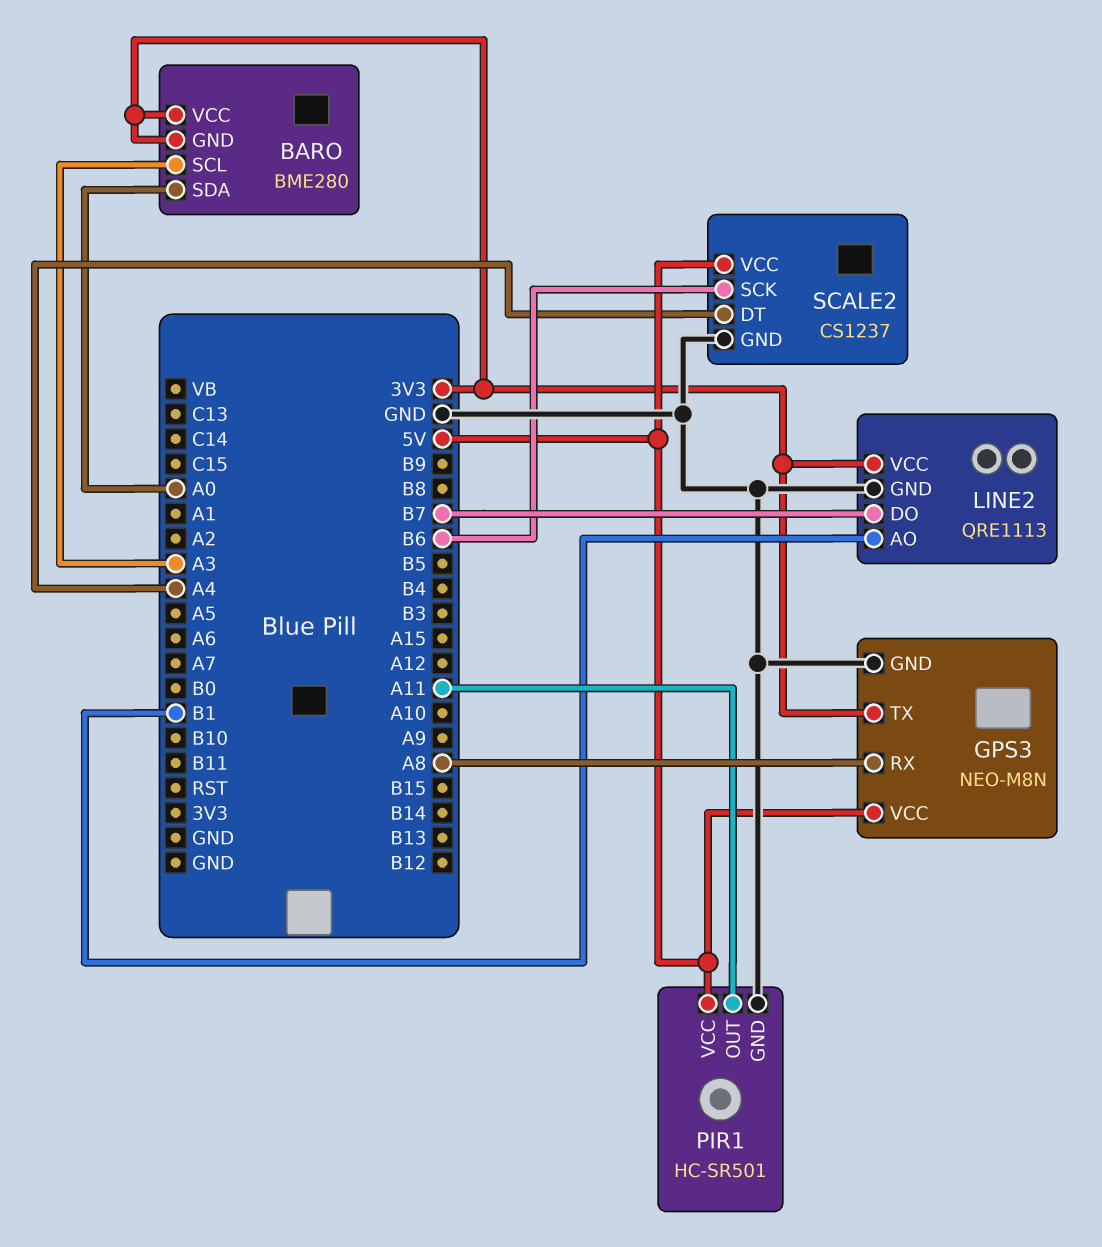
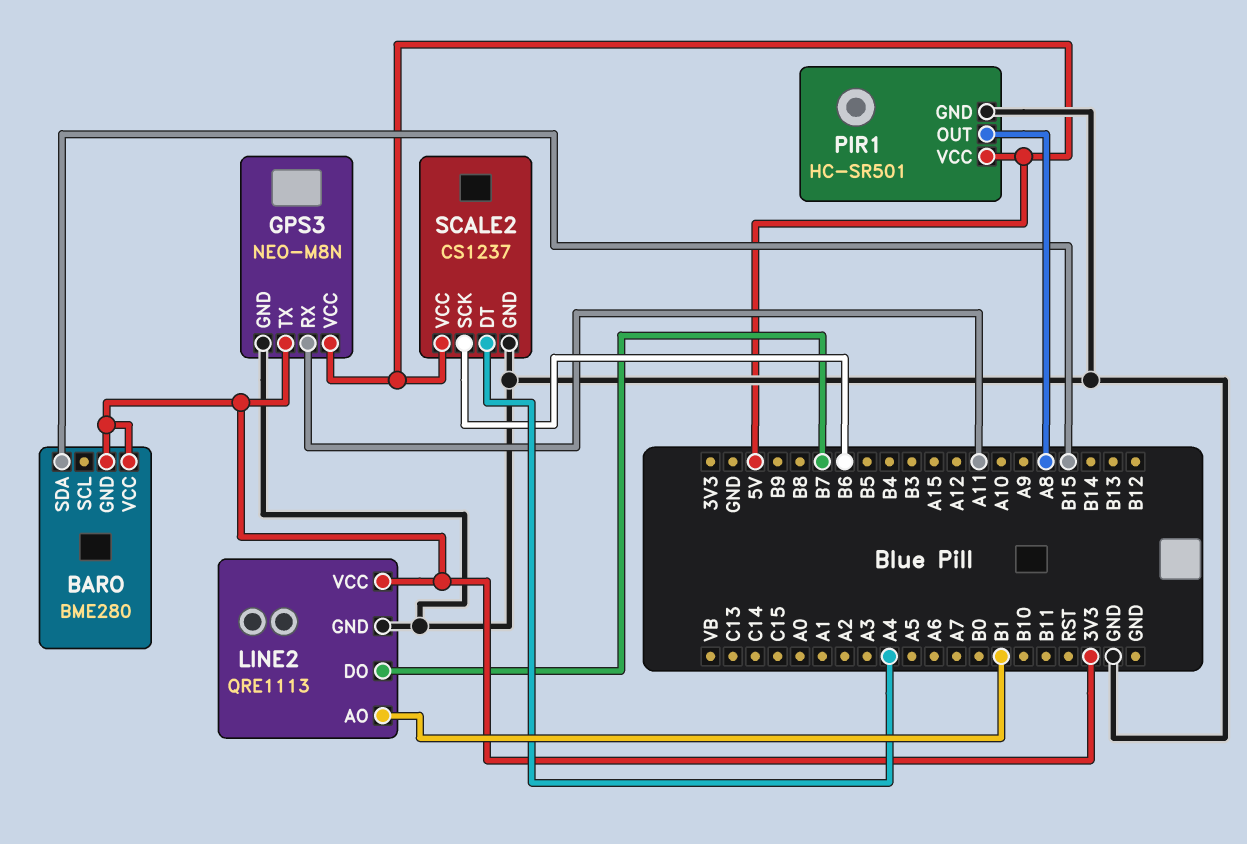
BARO pin SCL: A3 -> none
BARO pin SDA: A0 -> B15
GPS3 pin RX: A8 -> A11
PIR1 pin OUT: A11 -> A8

